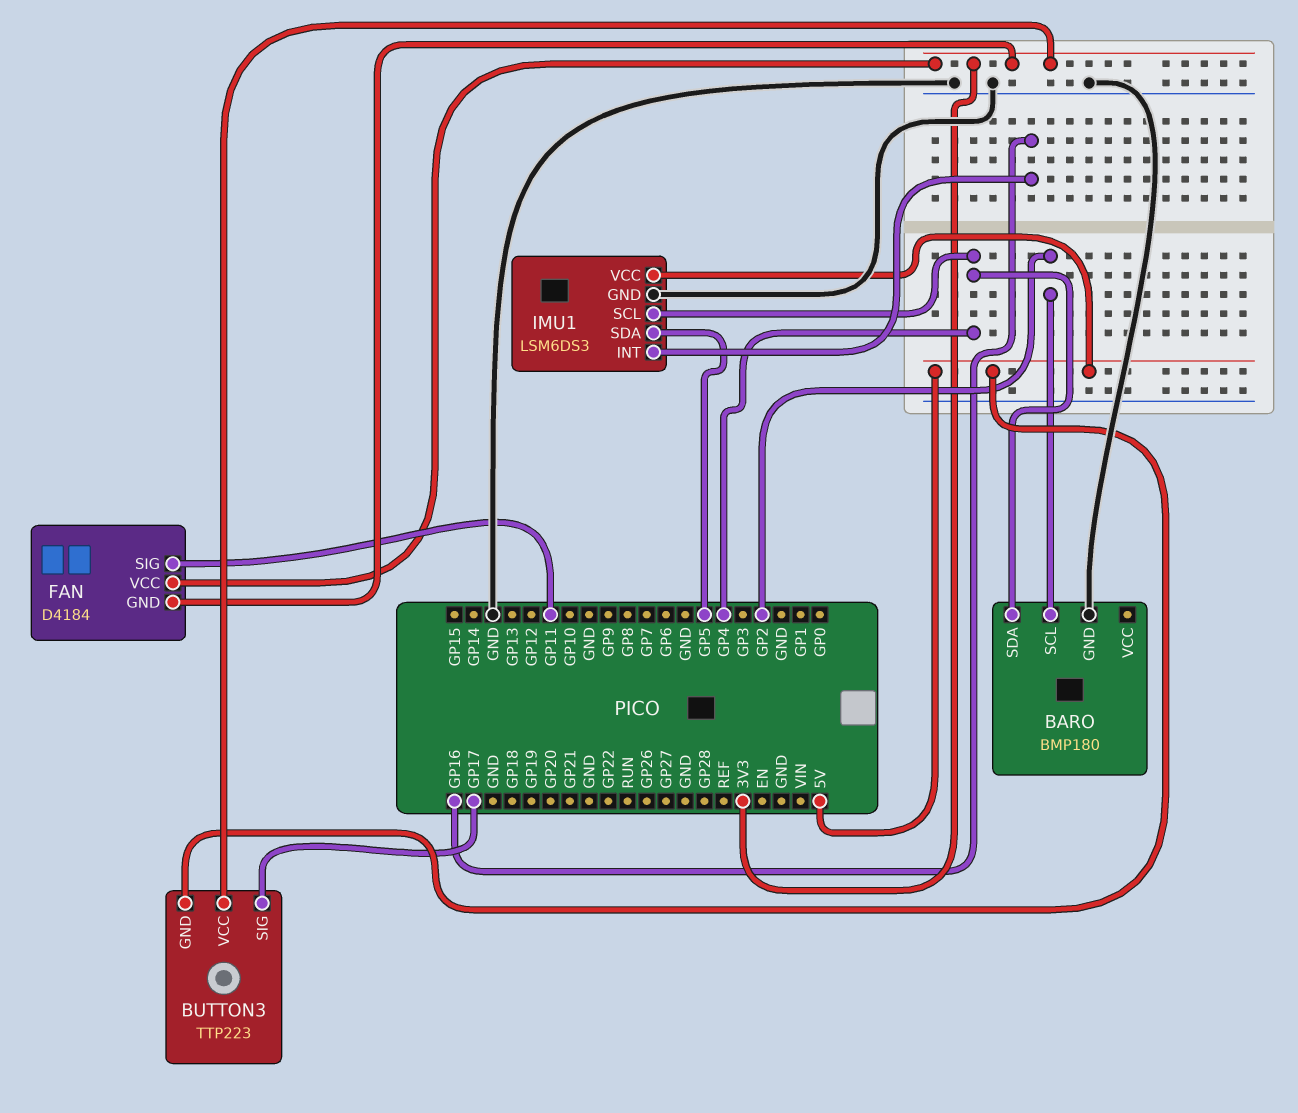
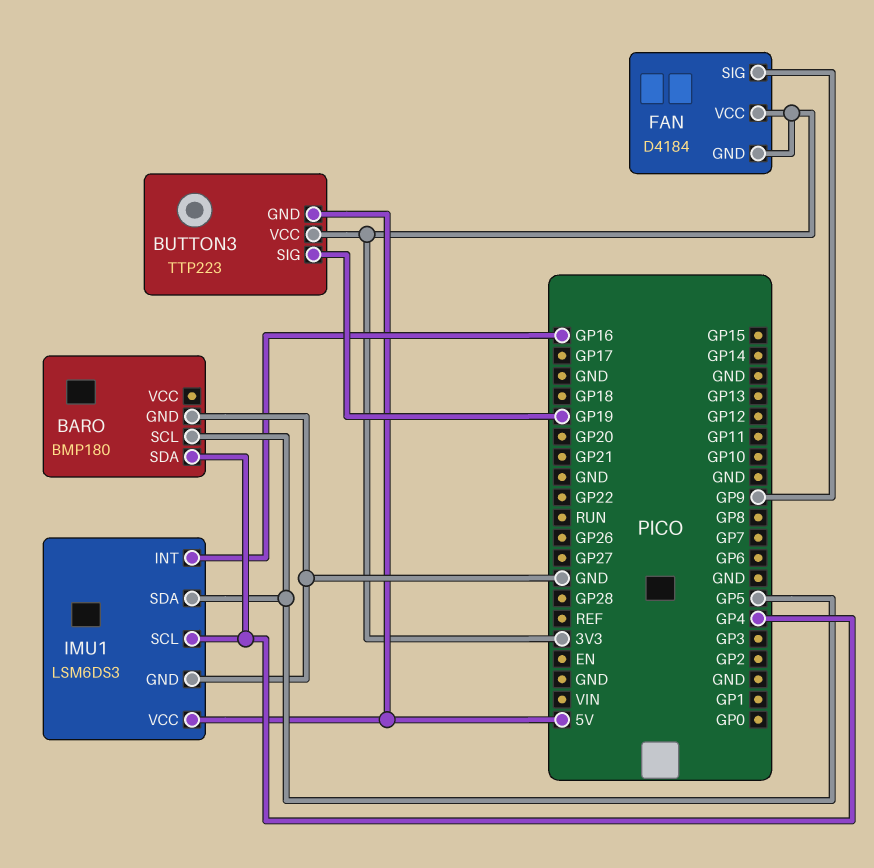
BARO pin SCL: GP2 -> GP5
BUTTON3 pin SIG: GP17 -> GP19
FAN pin SIG: GP11 -> GP9

